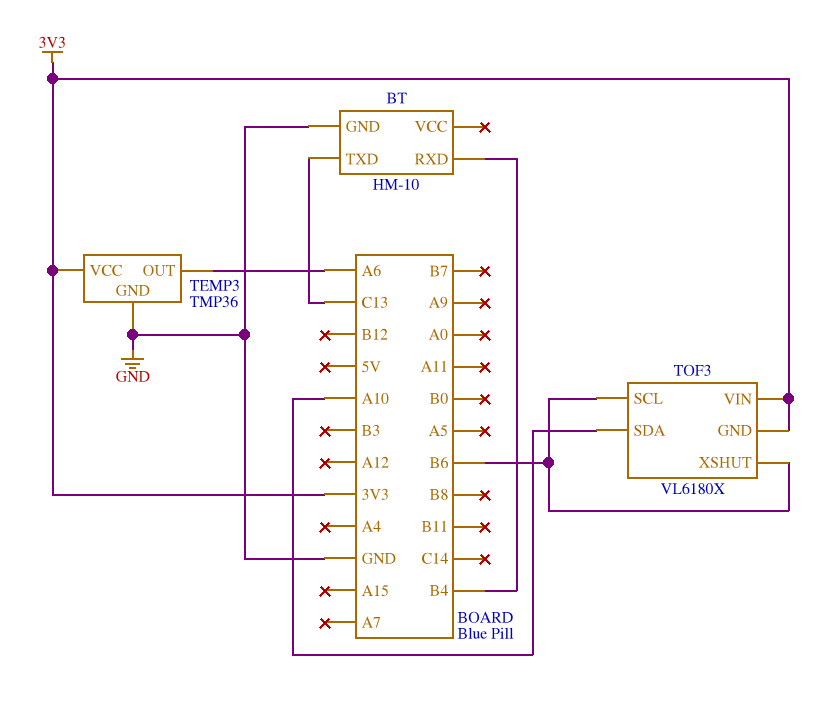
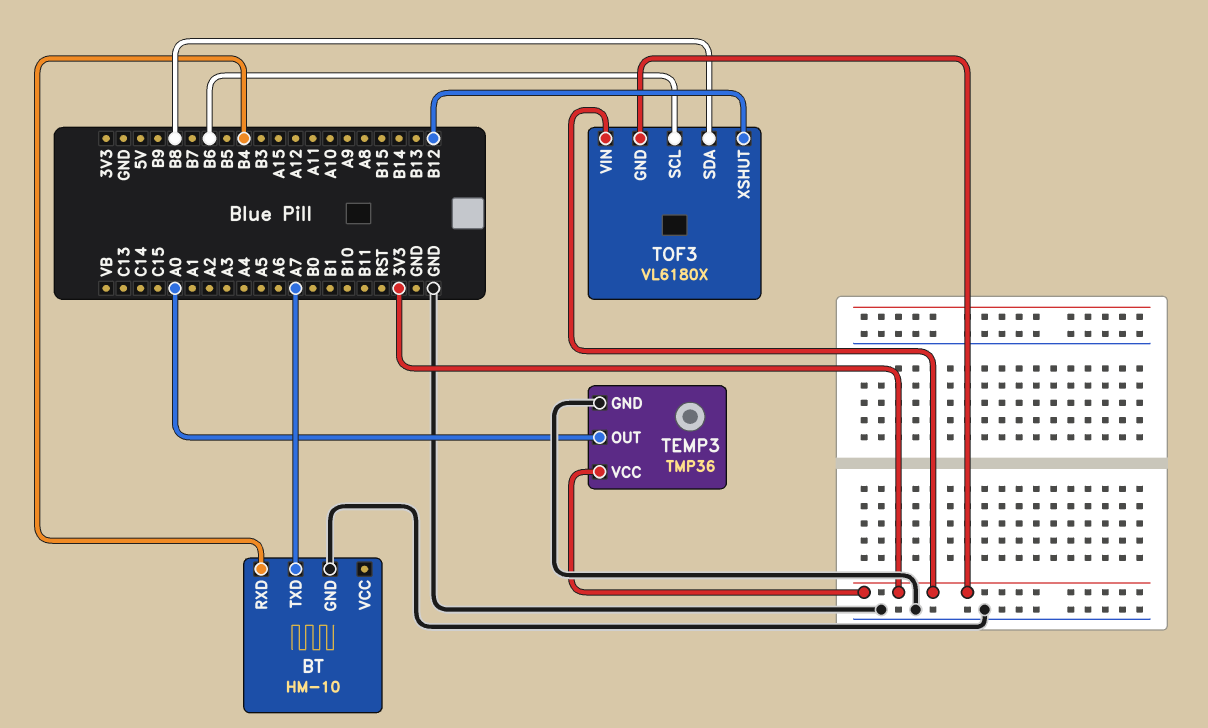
BT pin TXD: C13 -> A7
TEMP3 pin OUT: A6 -> A0
TOF3 pin SDA: A10 -> B8
TOF3 pin XSHUT: B6 -> B12

